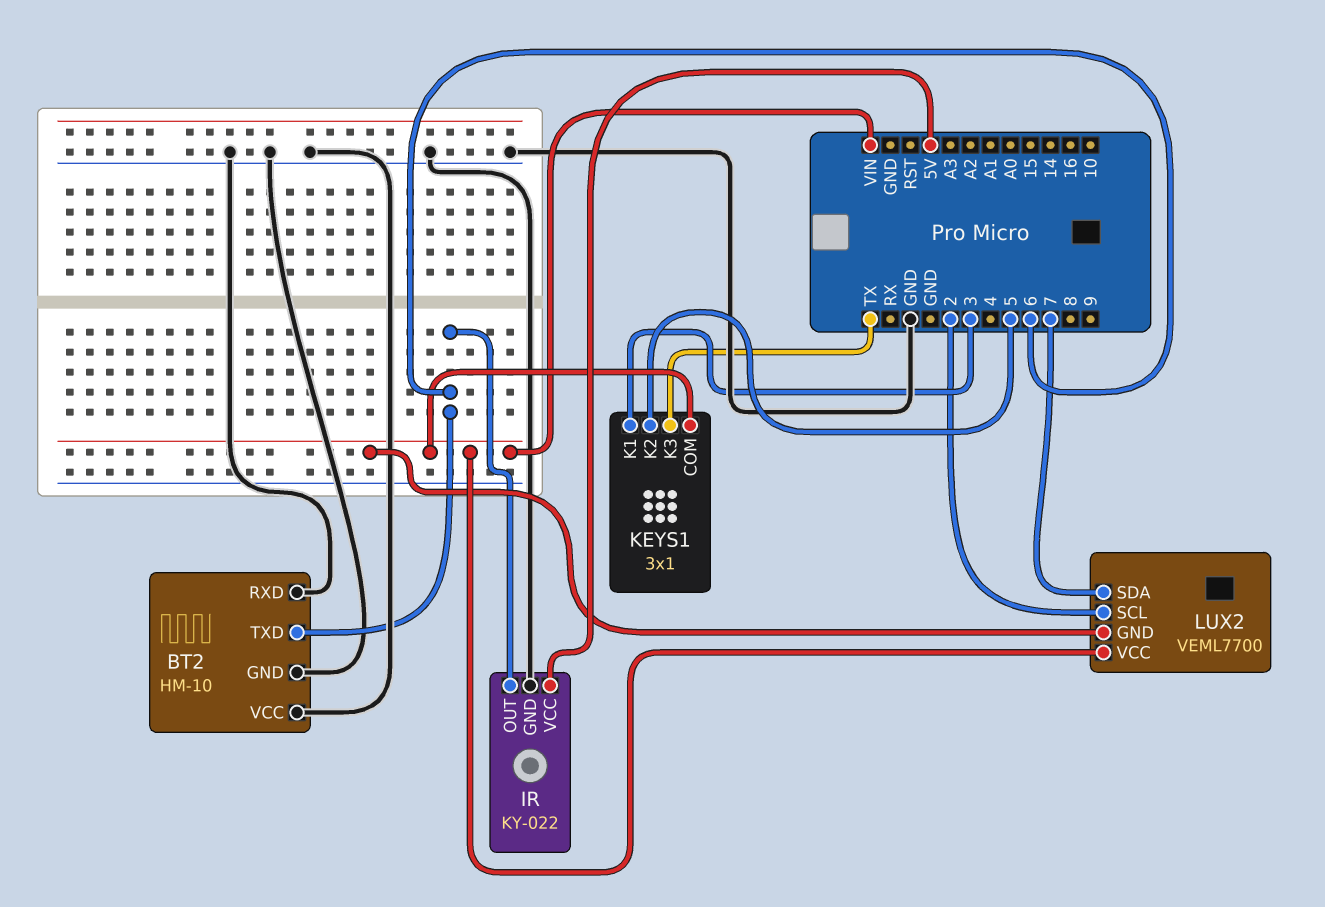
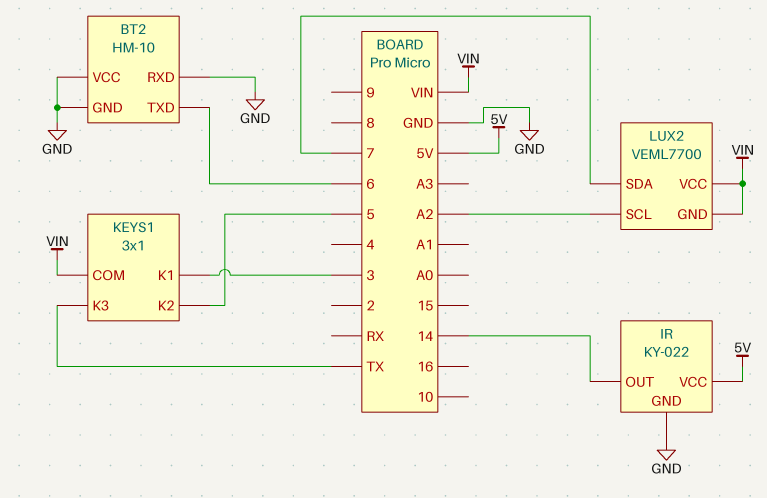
IR pin OUT: 6 -> 14
LUX2 pin SCL: 2 -> A2

